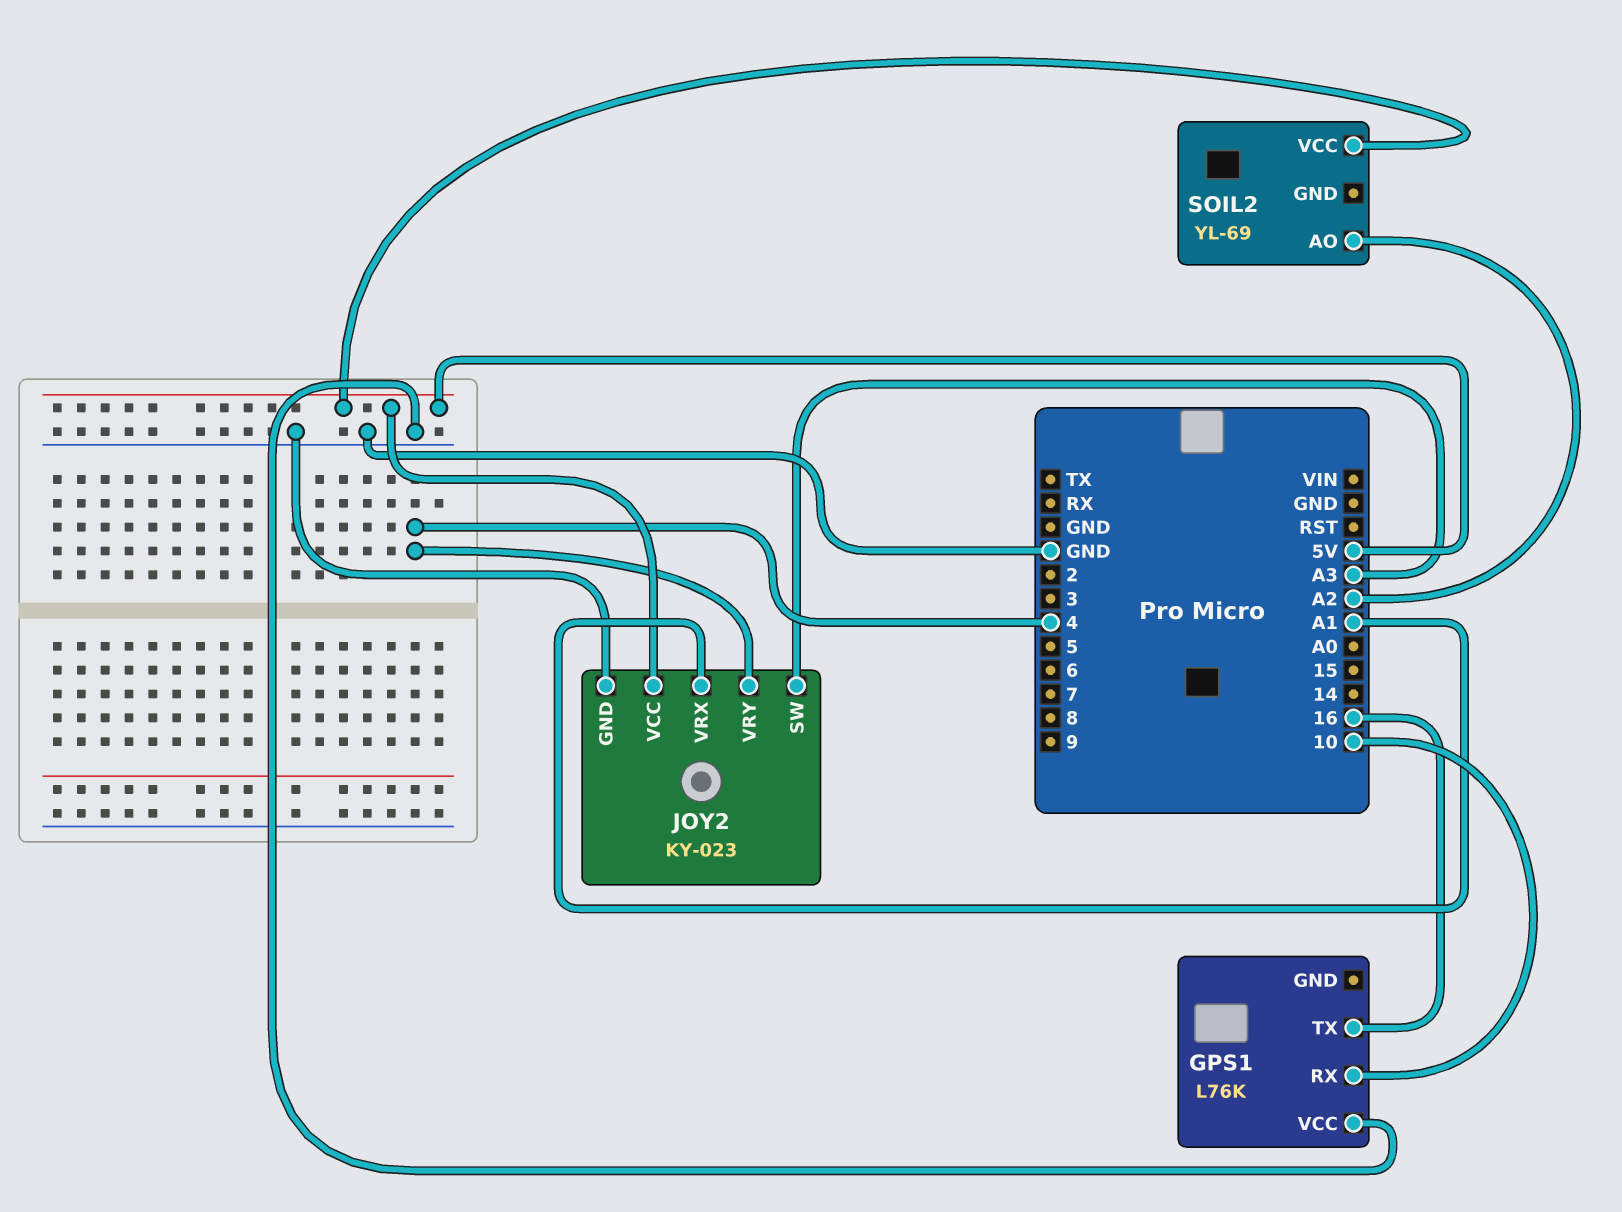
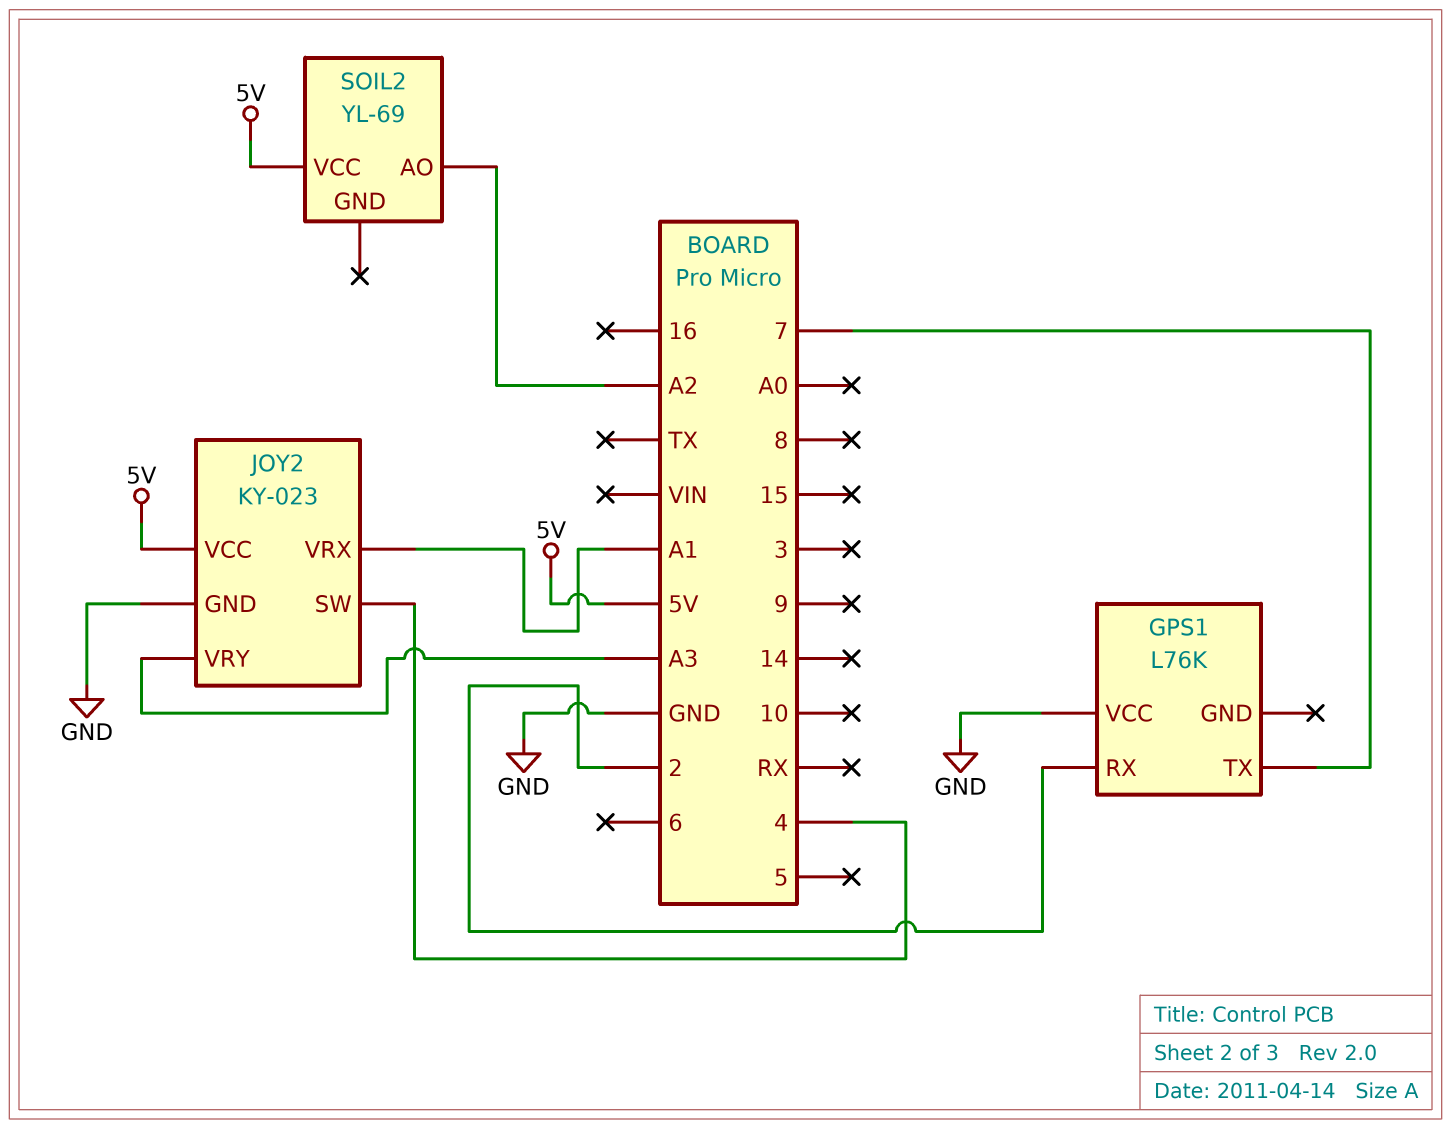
GPS1 pin RX: 10 -> 2
GPS1 pin TX: 16 -> 7
JOY2 pin SW: A3 -> 4
JOY2 pin VRY: 4 -> A3

